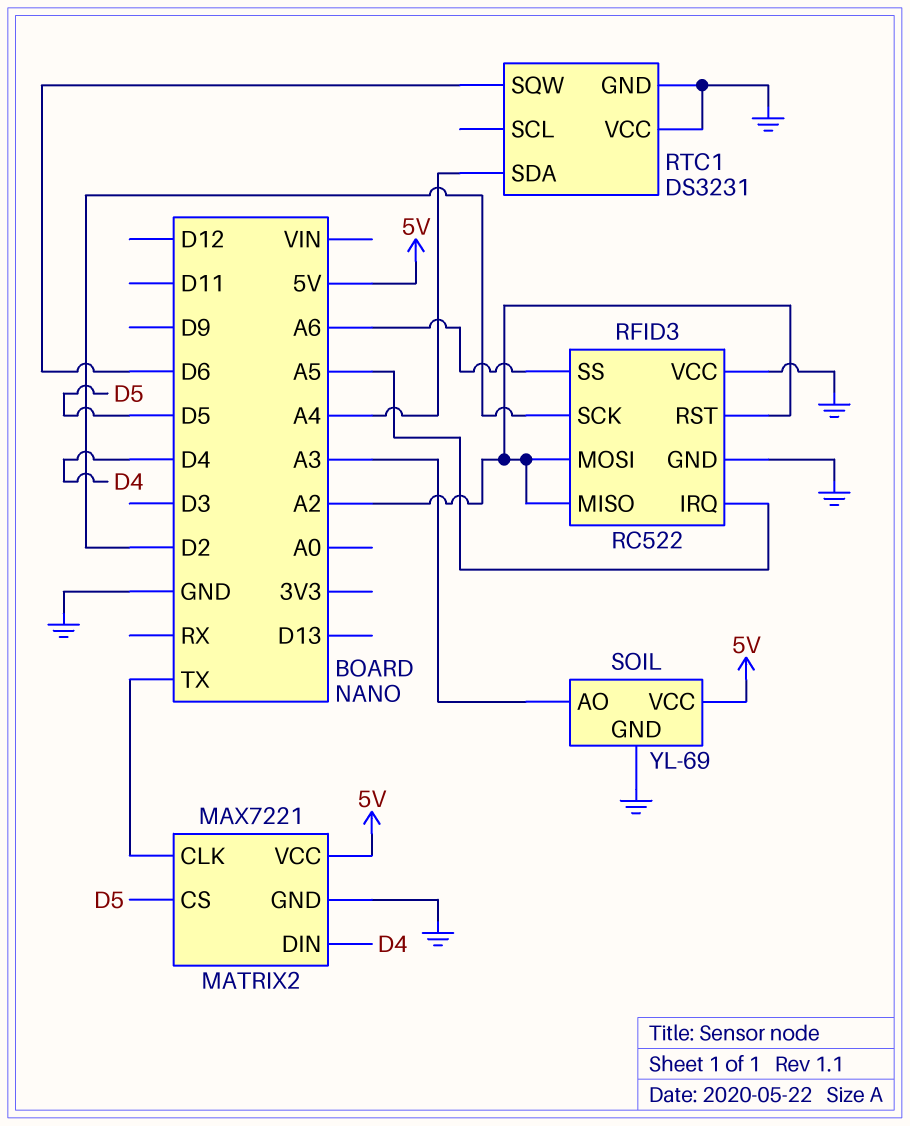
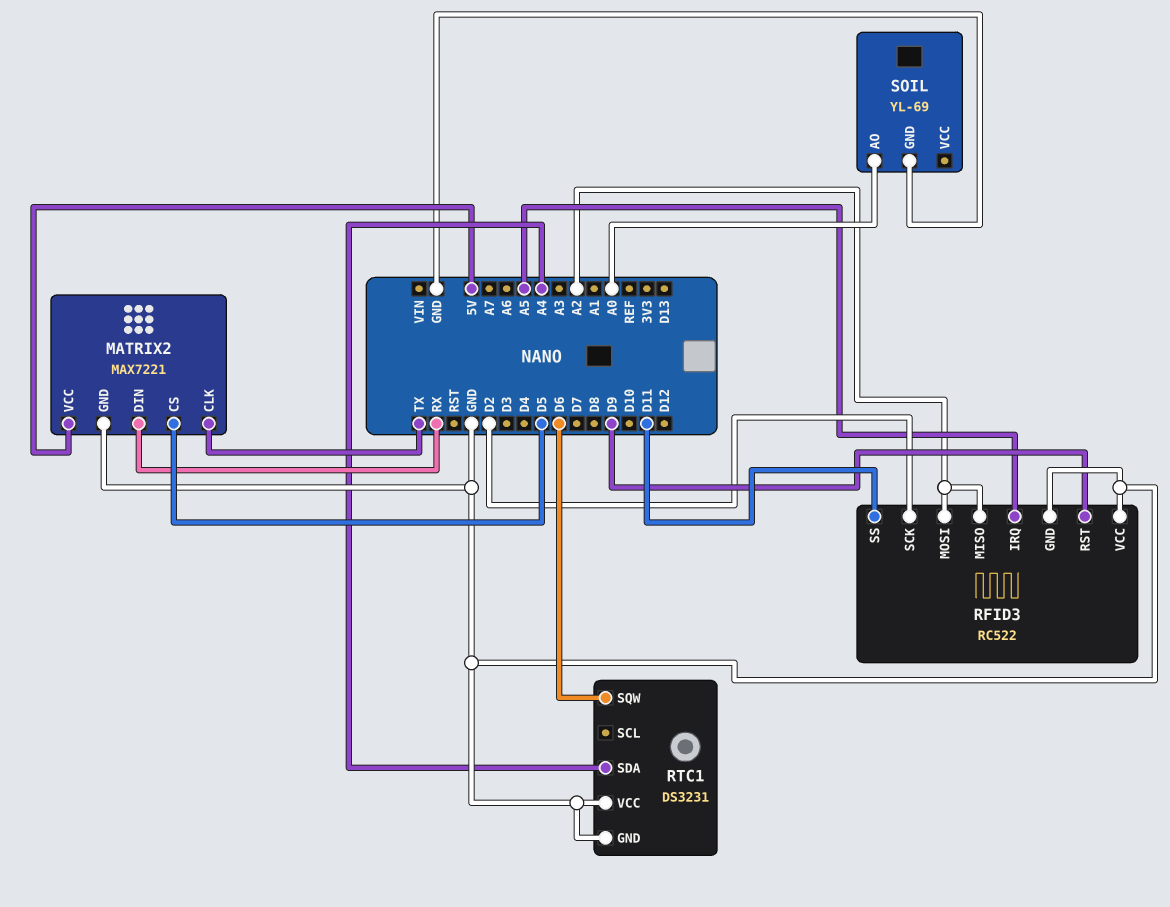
MATRIX2 pin DIN: D4 -> RX
RFID3 pin RST: A2 -> D9
RFID3 pin SS: A6 -> D11
SOIL pin AO: A3 -> A0
SOIL pin VCC: 5V -> none

